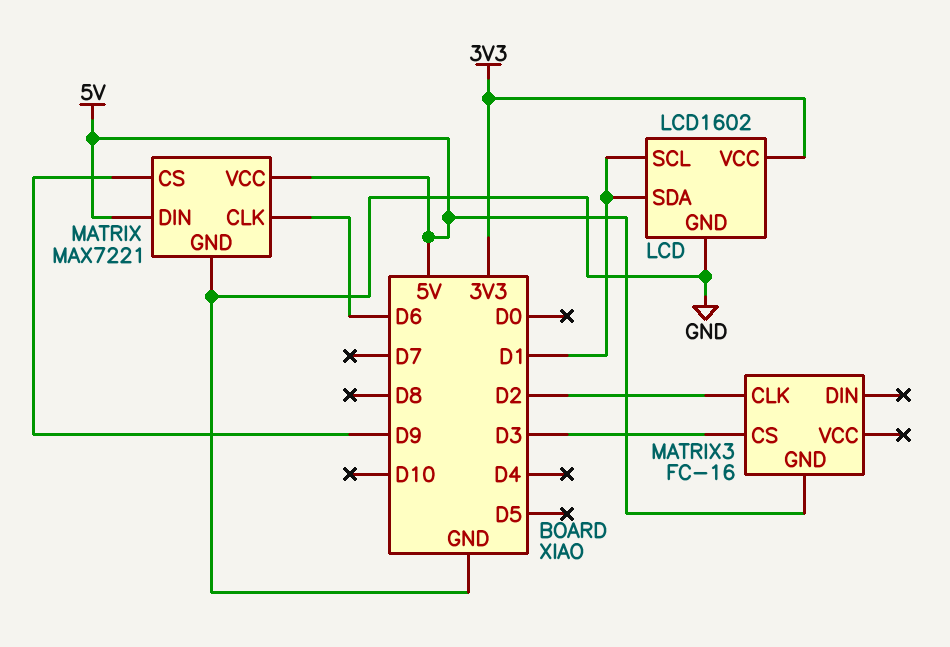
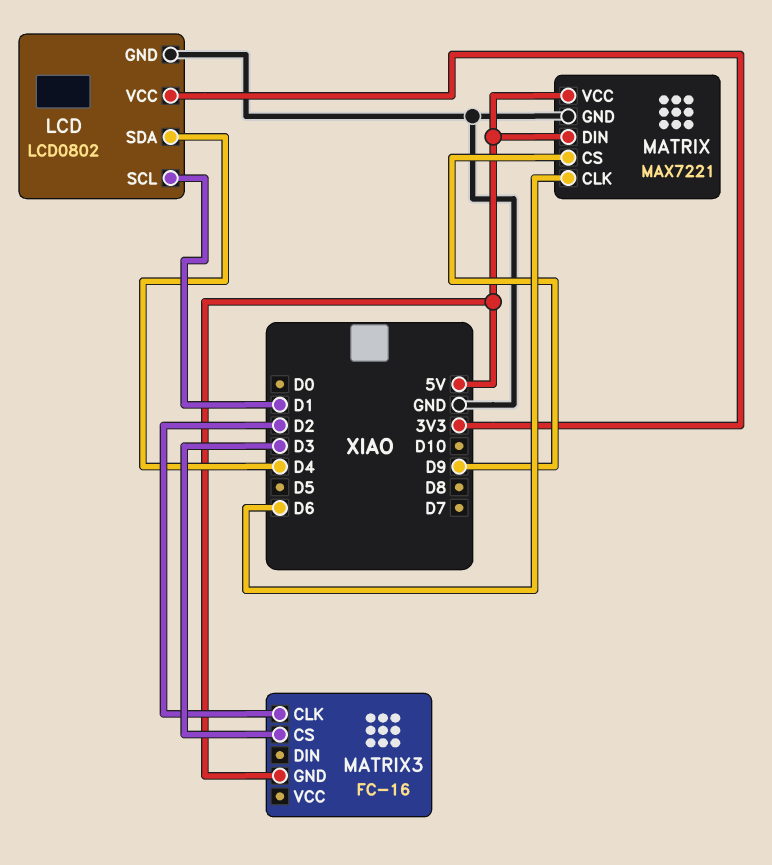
LCD: LCD1602 -> LCD0802
LCD pin SDA: D1 -> D4

